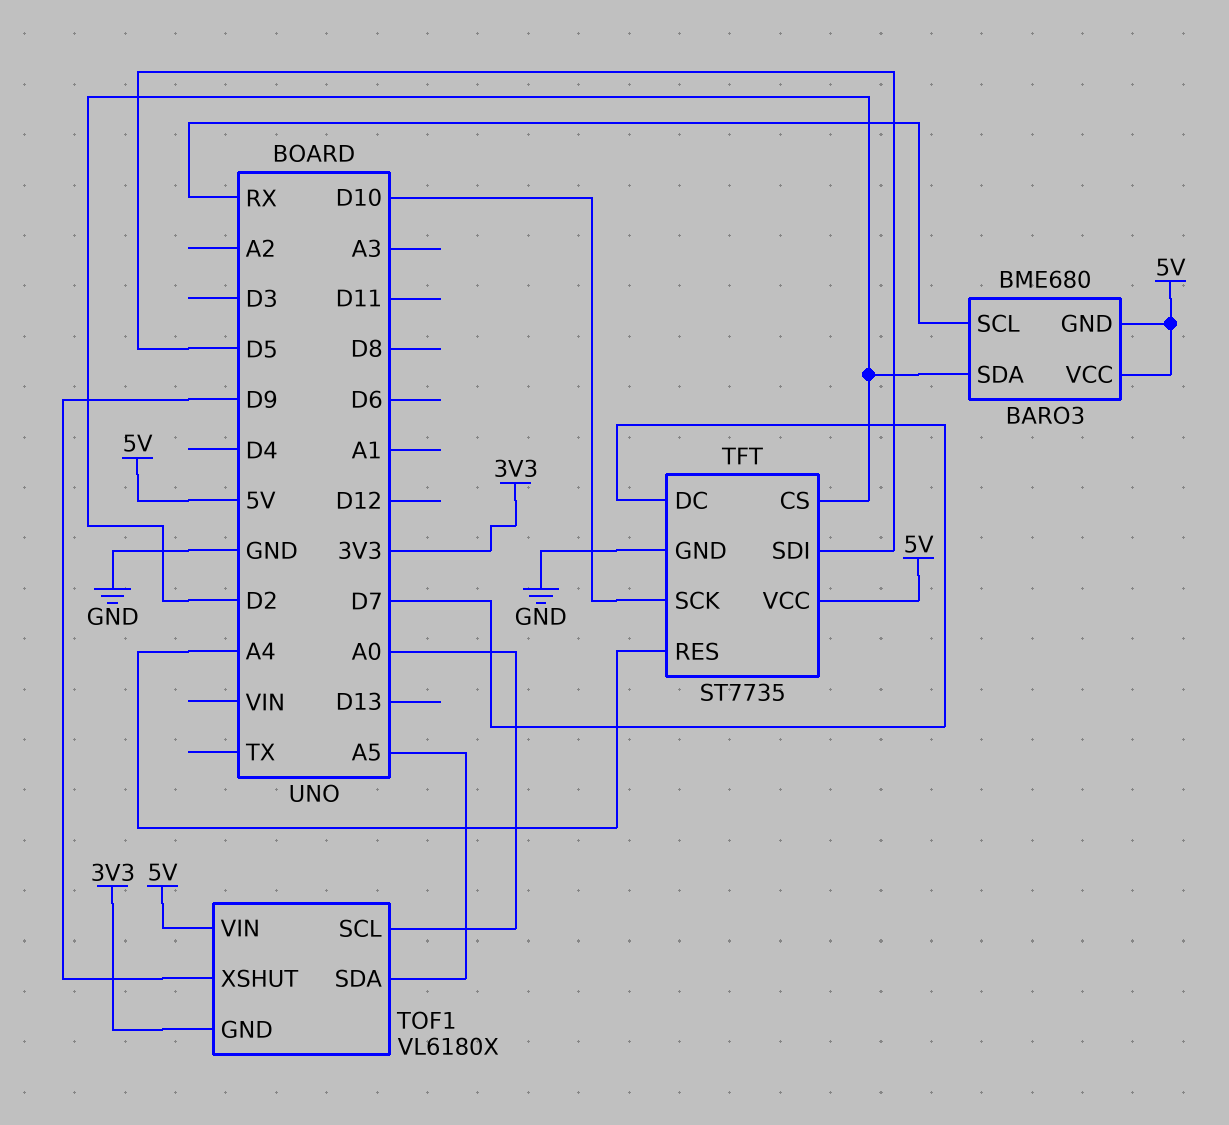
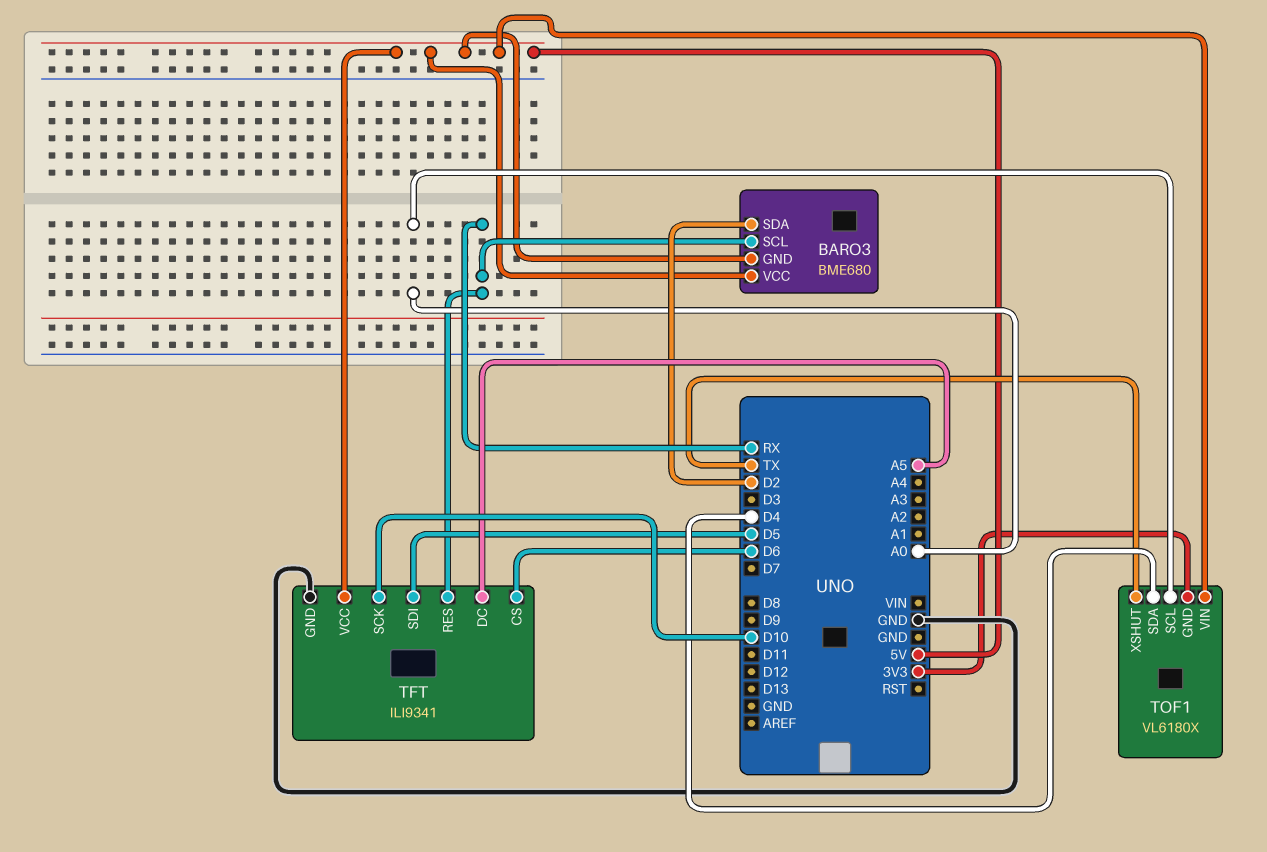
TFT: ST7735 -> ILI9341
TFT pin CS: D2 -> D6
TFT pin DC: D7 -> A5
TFT pin RES: A4 -> RX
TOF1 pin SDA: A5 -> D4
TOF1 pin XSHUT: D9 -> TX

